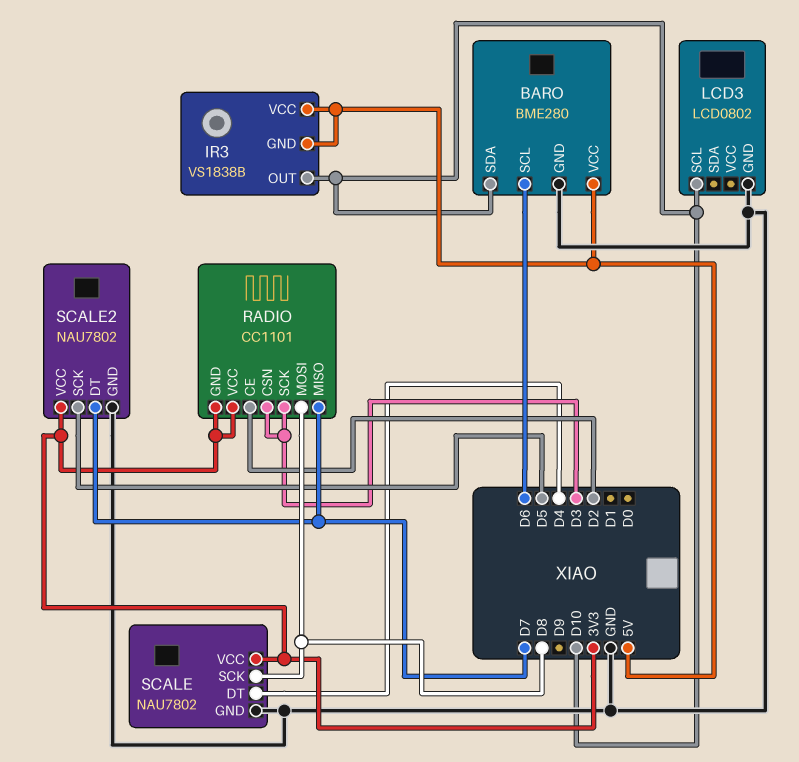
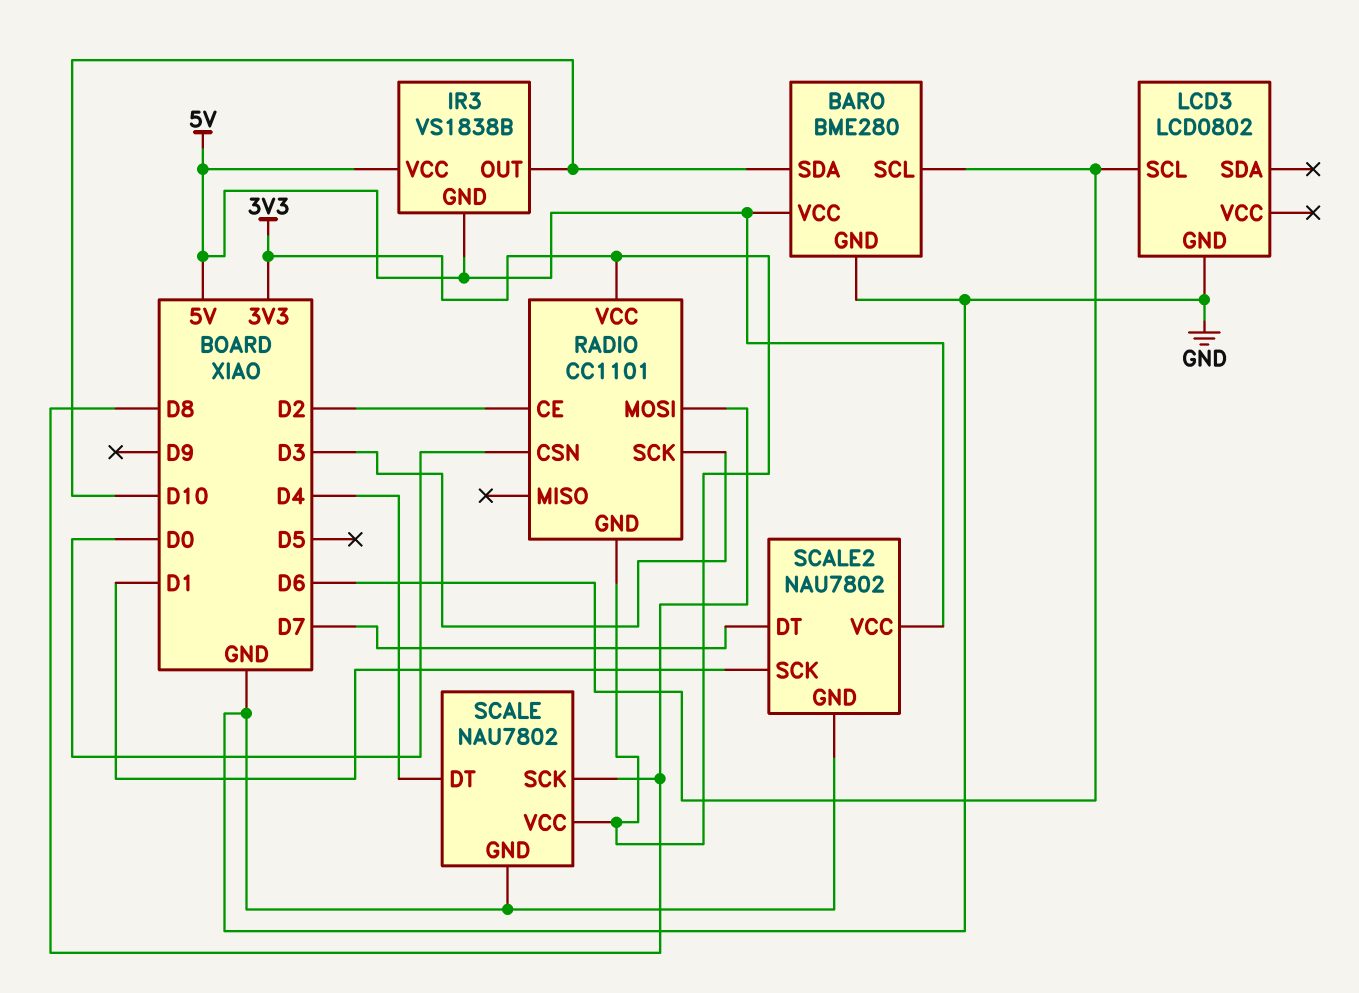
LCD3 pin SCL: D10 -> D6
RADIO pin CSN: D3 -> D0
RADIO pin MISO: D7 -> none
SCALE2 pin SCK: D5 -> D1
SCALE2 pin VCC: 3V3 -> 5V

